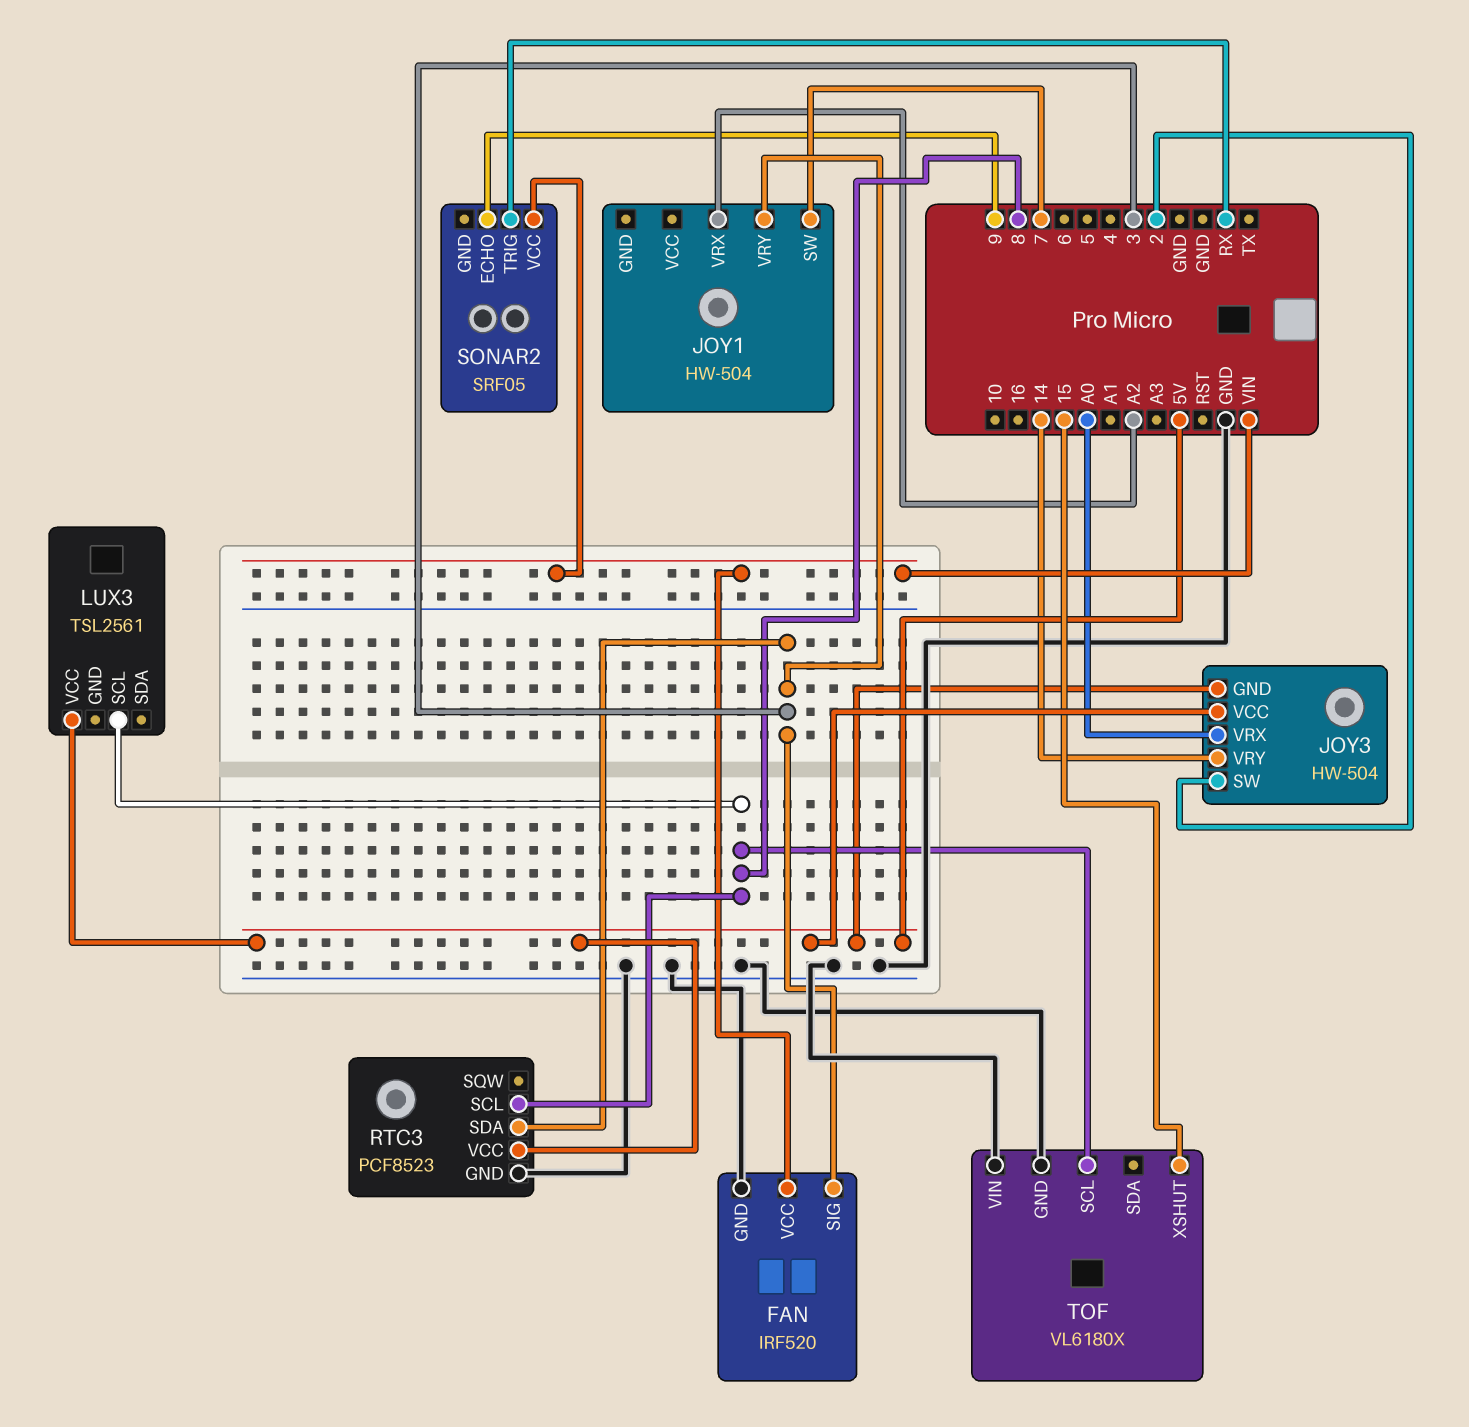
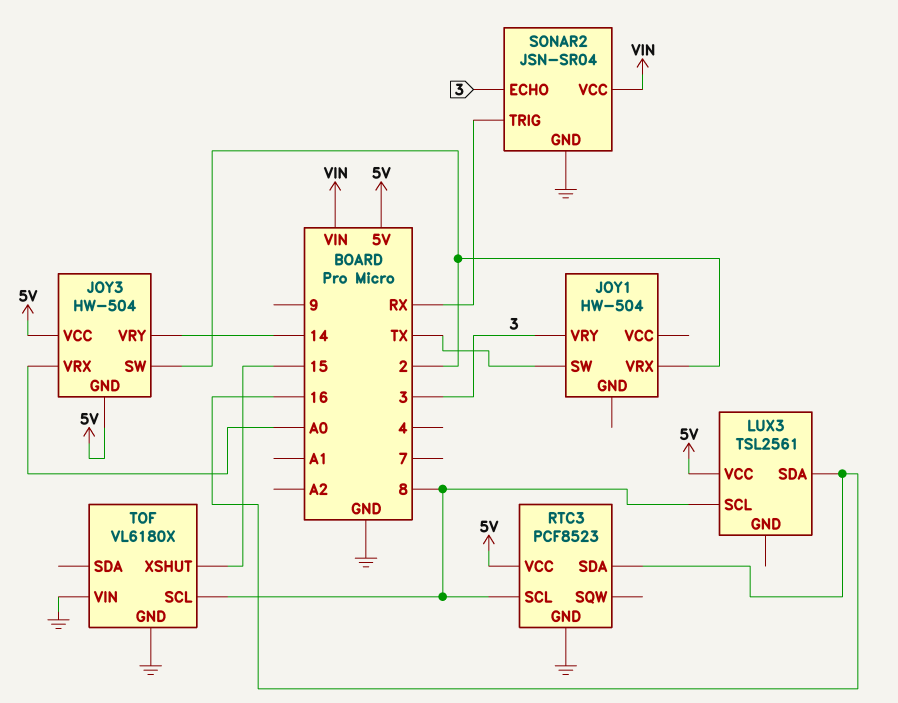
FAN: IRF520 -> none
FAN pin GND: GND -> none
FAN pin SIG: 3 -> none
FAN pin VCC: VIN -> none
JOY1 pin SW: 7 -> TX
JOY1 pin VRX: A2 -> 2
LUX3 pin SDA: none -> 16
RTC3 pin SDA: 3 -> 16
SONAR2: SRF05 -> JSN-SR04
SONAR2 pin ECHO: 9 -> 3
SONAR2 pin GND: none -> GND

